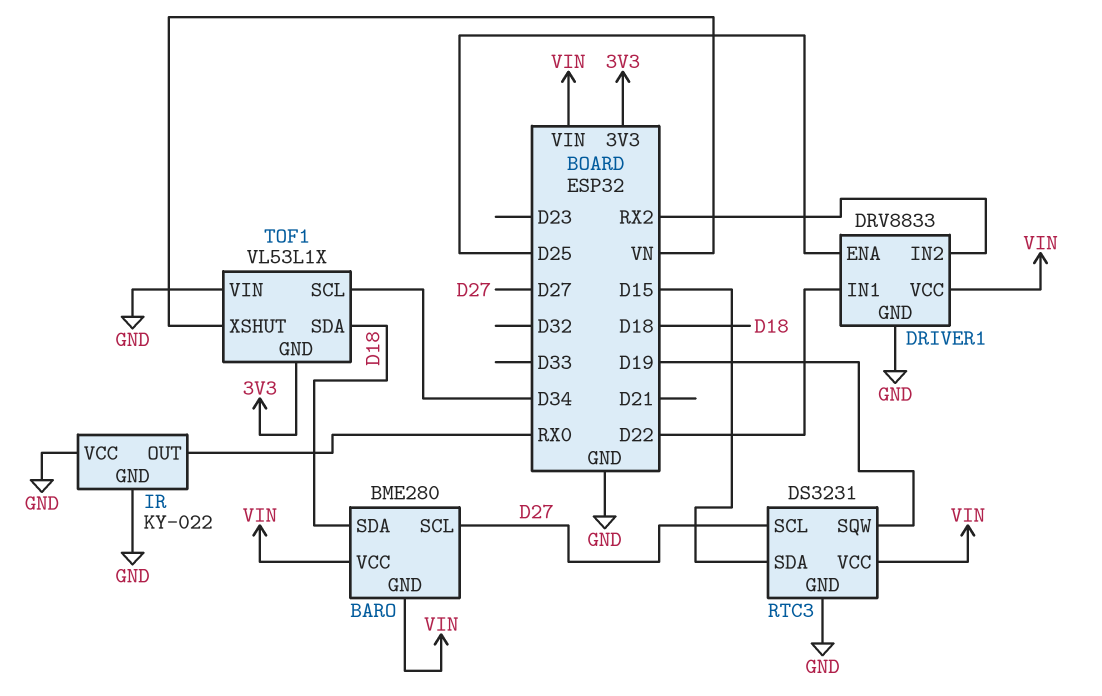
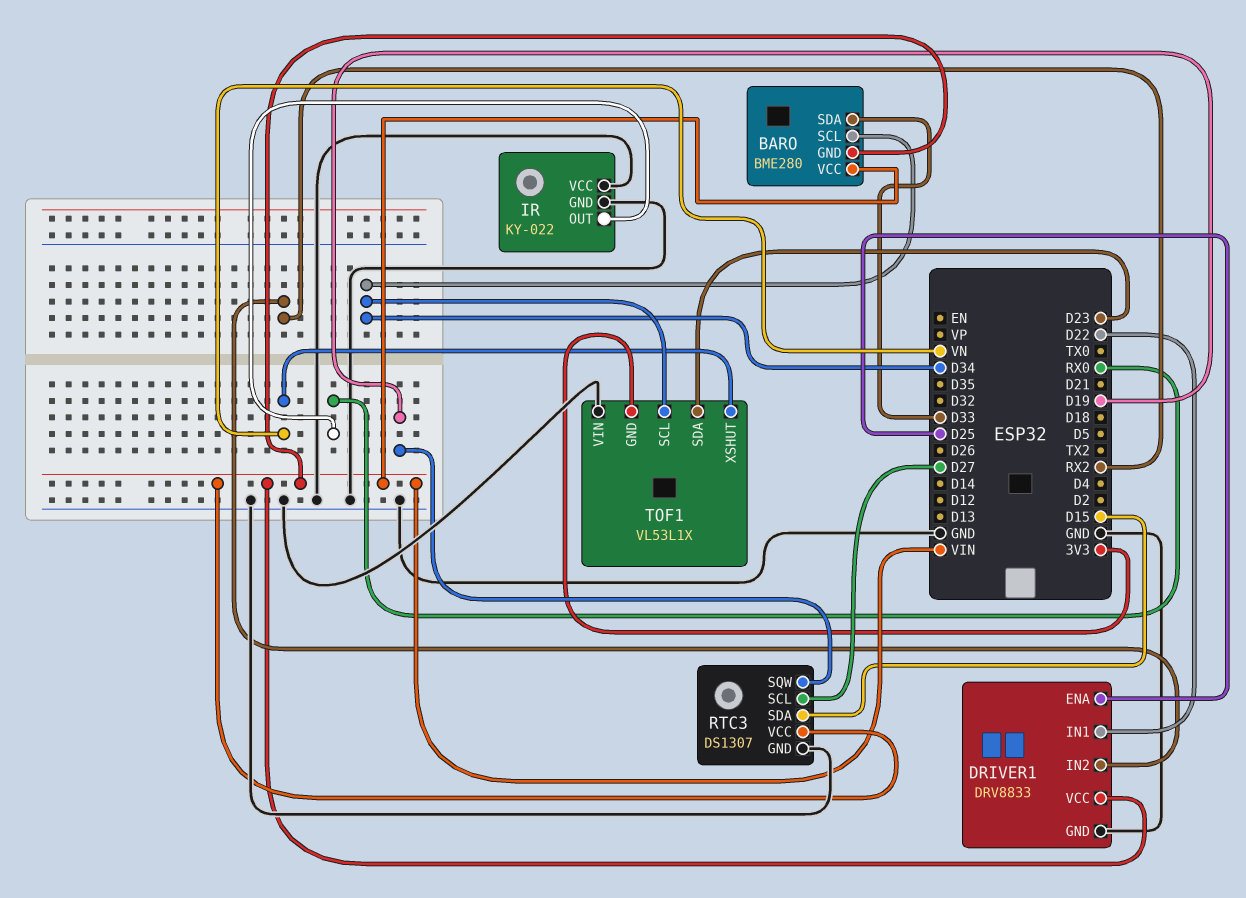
BARO pin SCL: D27 -> D34
BARO pin SDA: D18 -> D33
RTC3: DS3231 -> DS1307
TOF1 pin SDA: D18 -> D23

